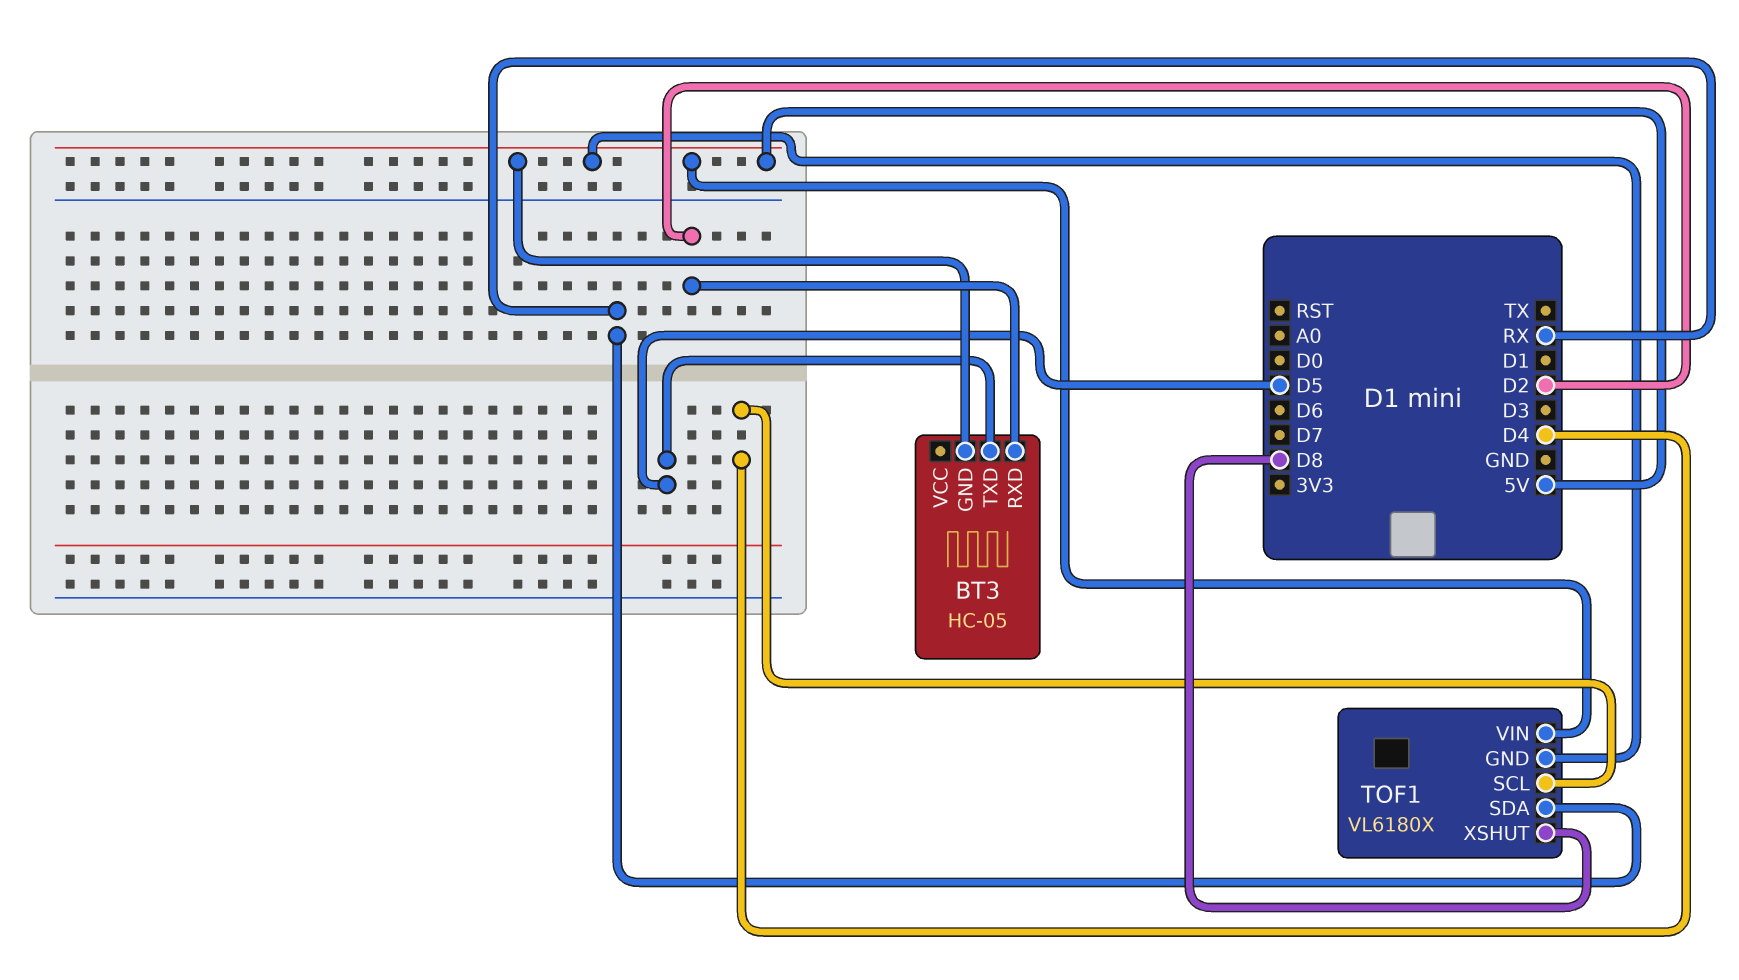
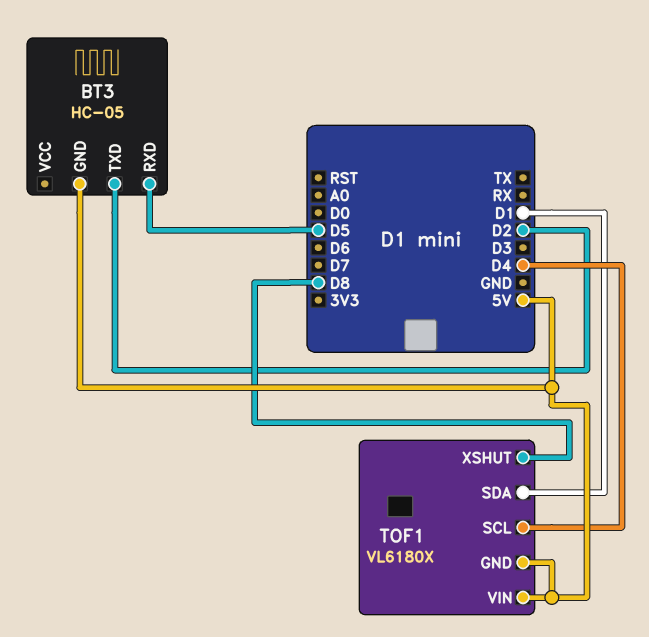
BT3 pin RXD: D2 -> D5
BT3 pin TXD: D5 -> D2
TOF1 pin SDA: RX -> D1

